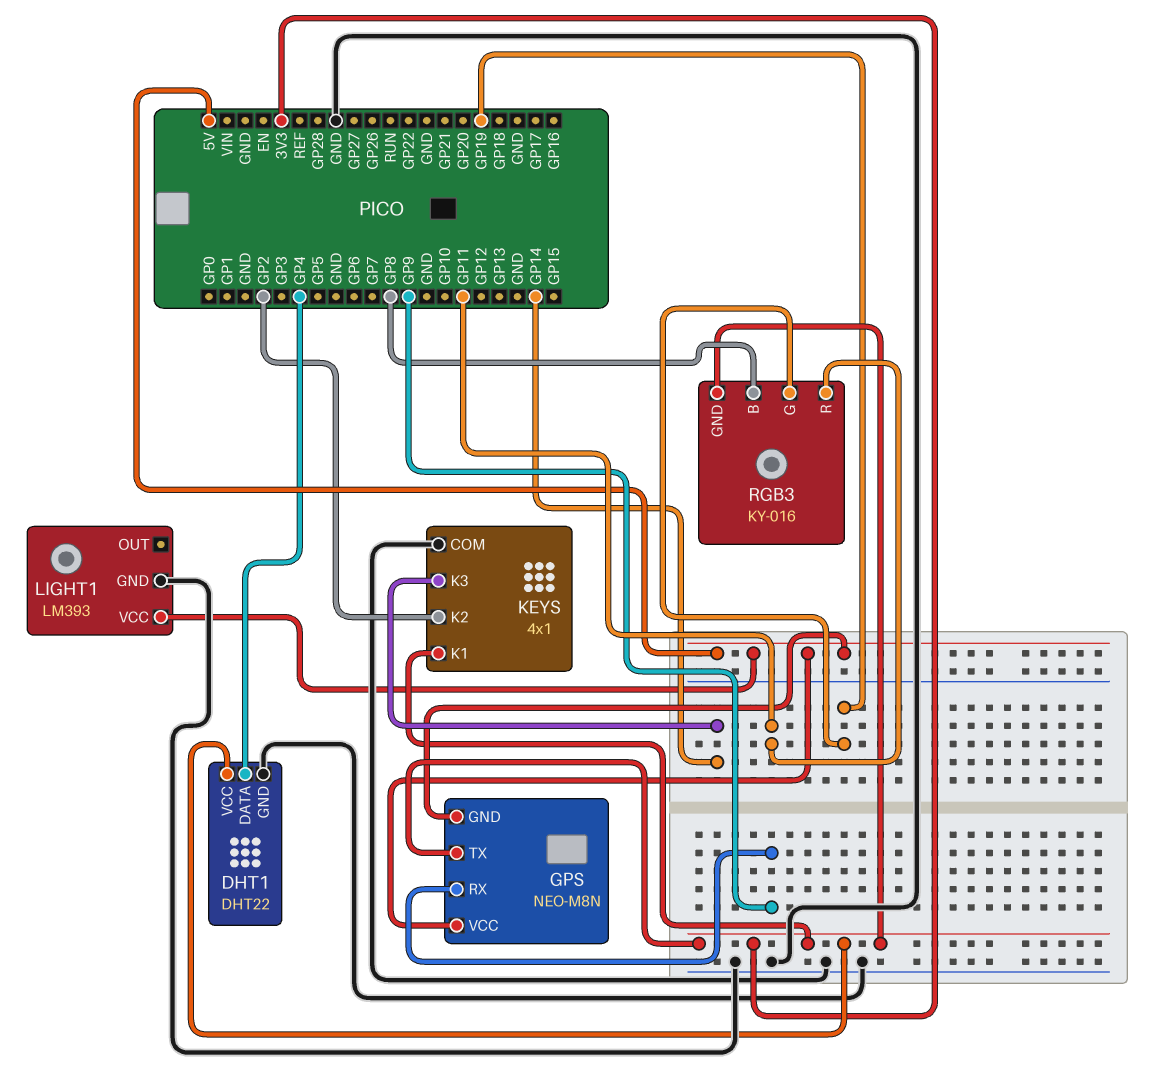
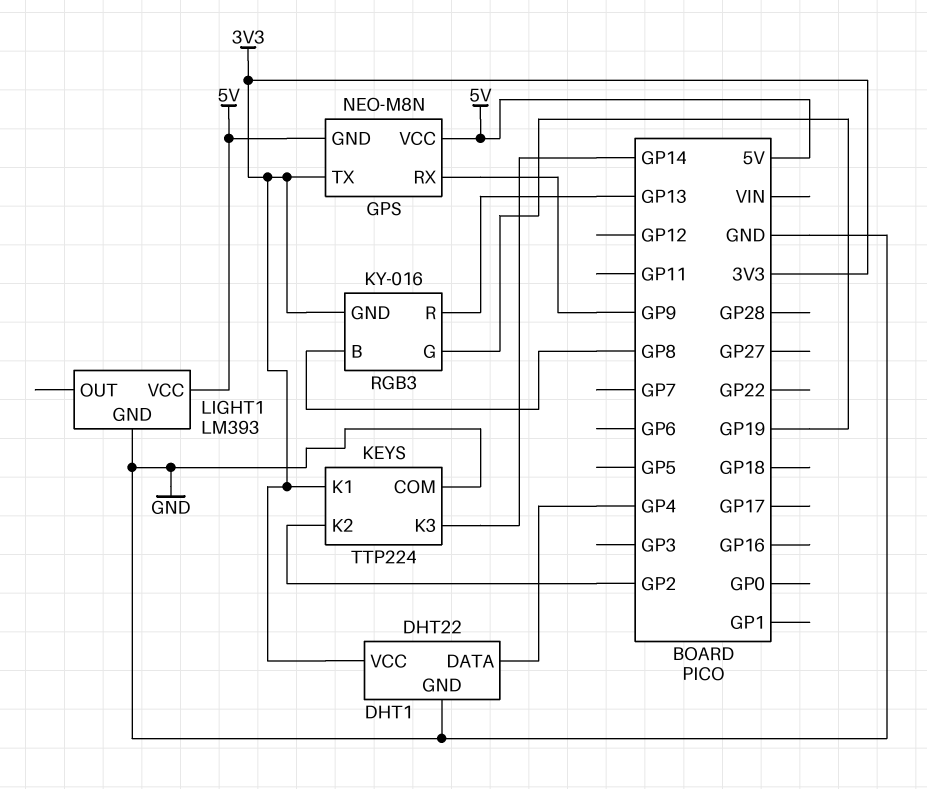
KEYS: 4x1 -> TTP224
RGB3 pin R: GP11 -> GP13

